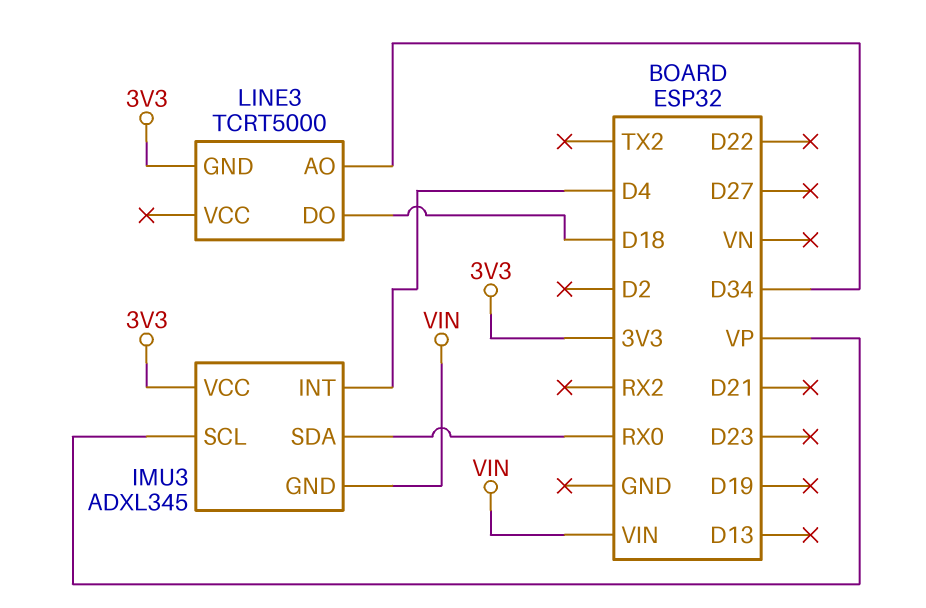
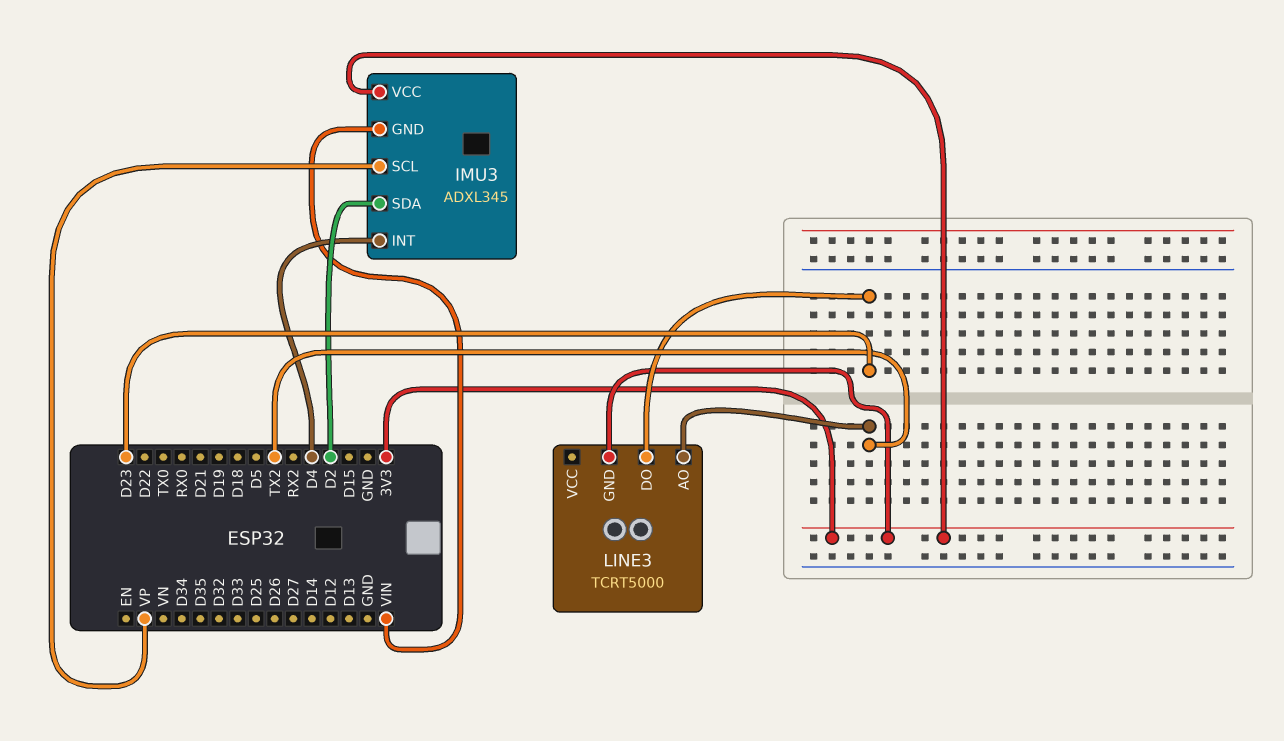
IMU3 pin SDA: RX0 -> D2
LINE3 pin AO: D34 -> TX2
LINE3 pin DO: D18 -> D23

